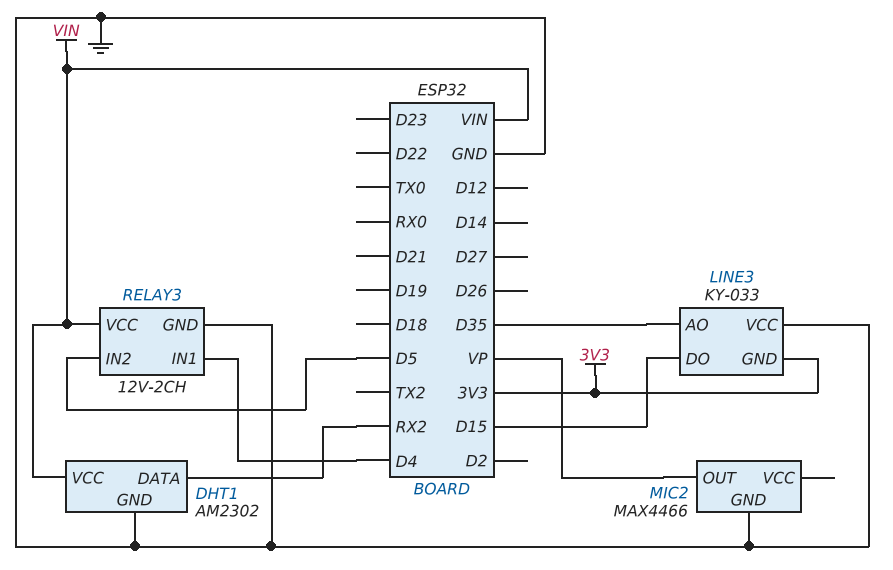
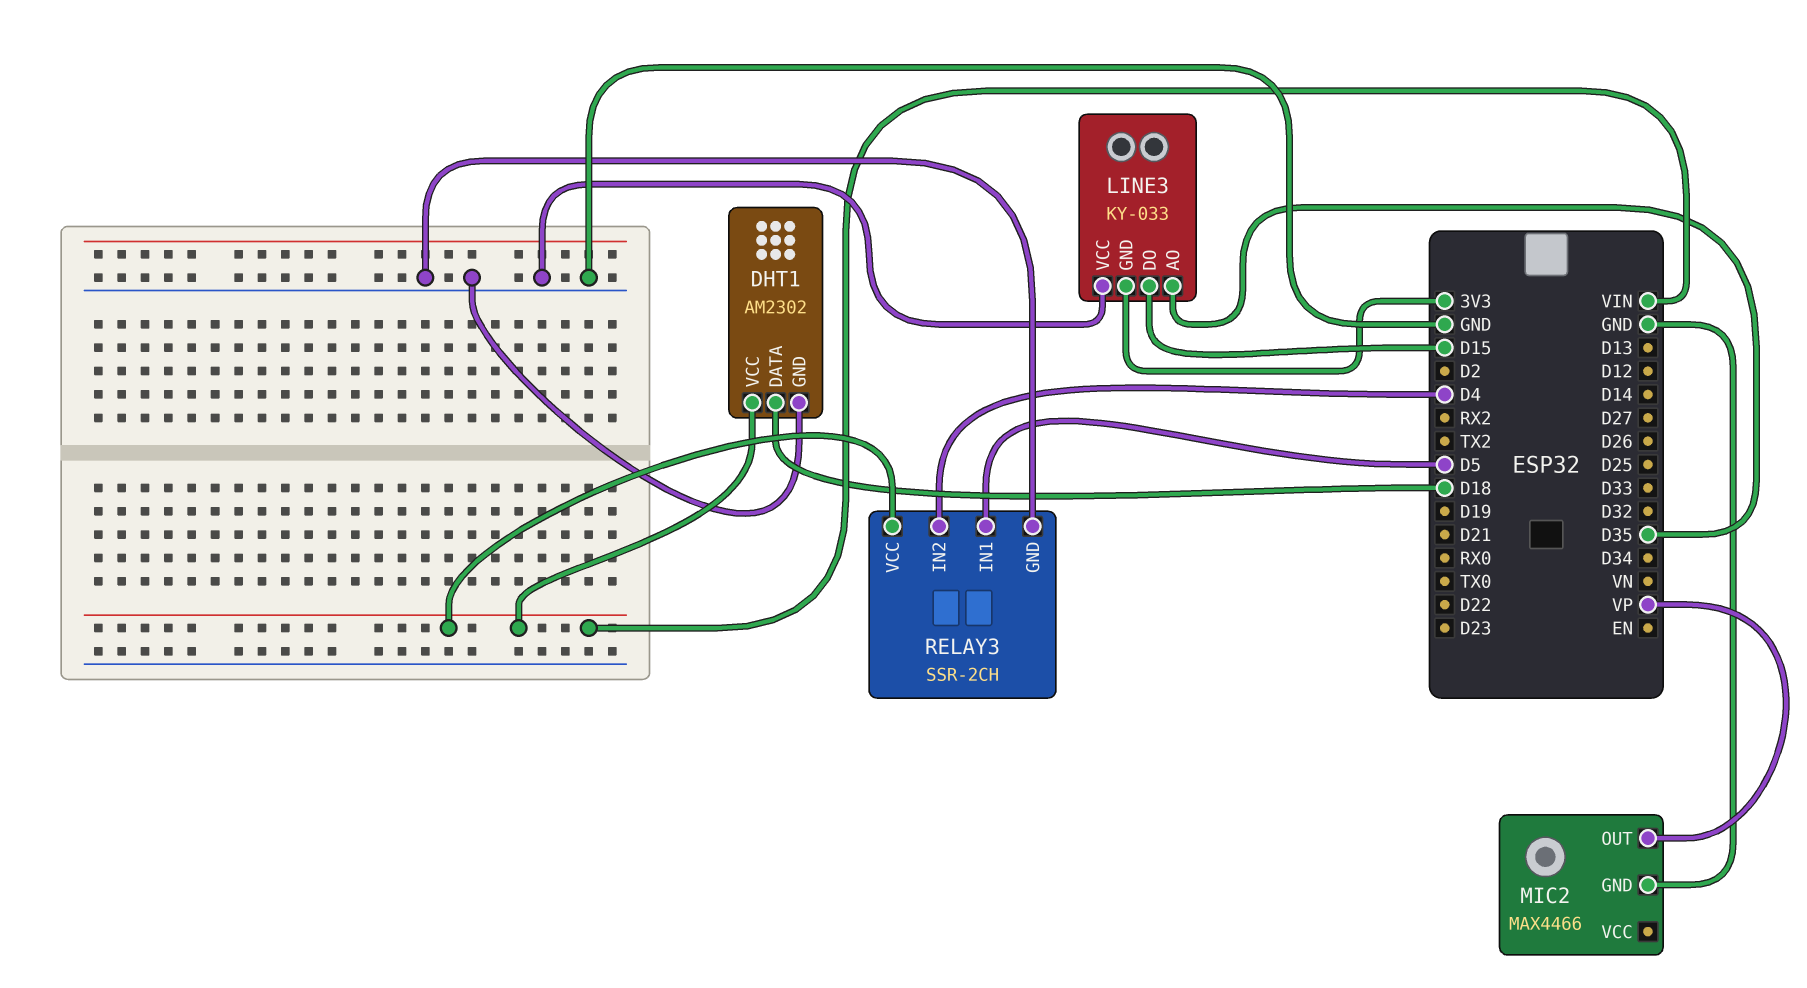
DHT1 pin DATA: RX2 -> D18
RELAY3: 12V-2CH -> SSR-2CH
RELAY3 pin IN1: D4 -> D5
RELAY3 pin IN2: D5 -> D4

